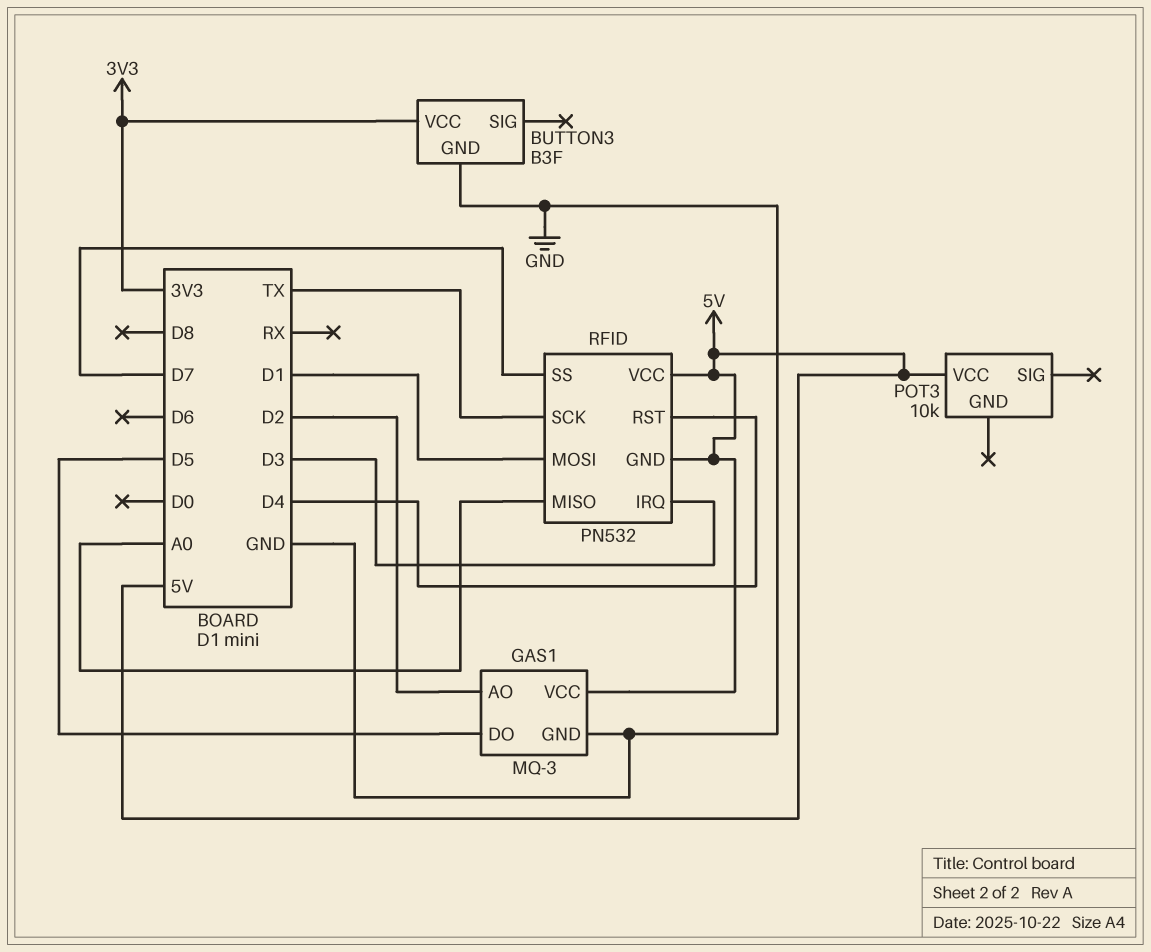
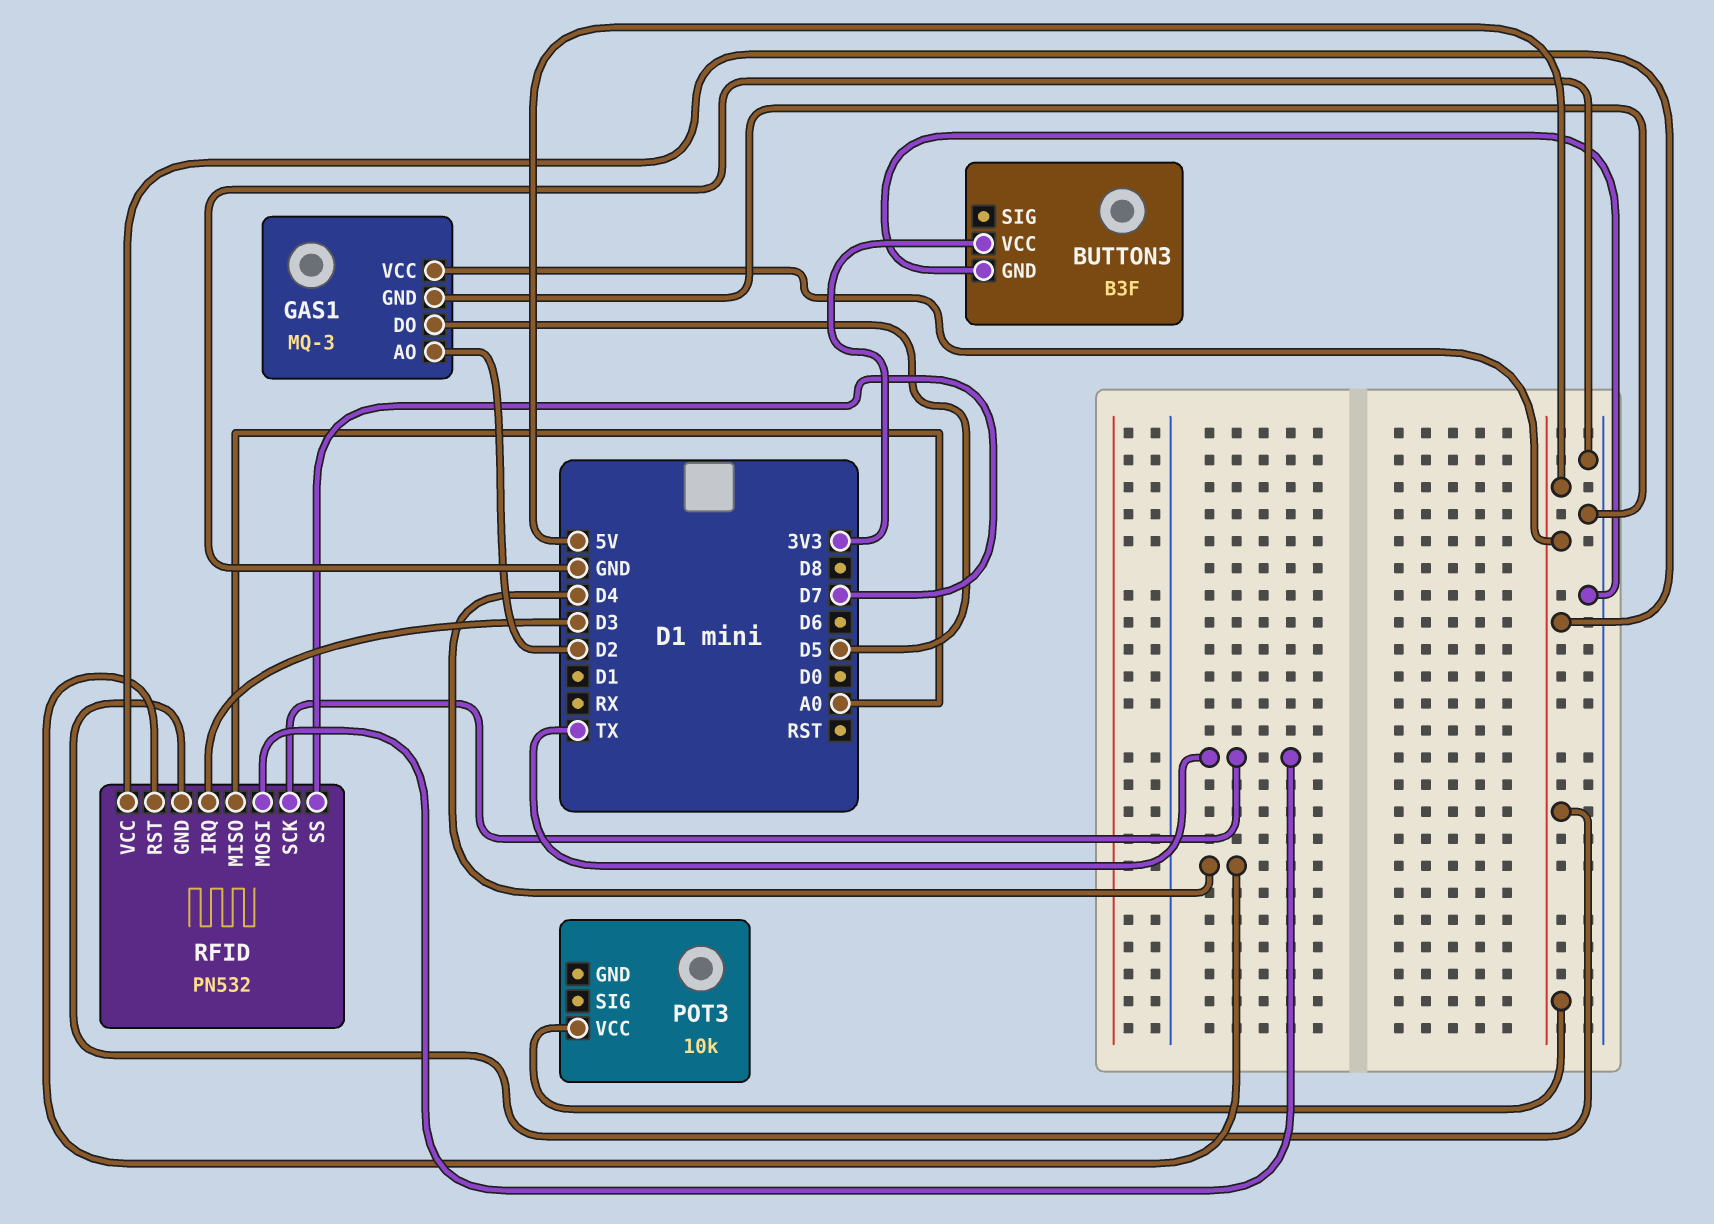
RFID pin MOSI: D1 -> TX

